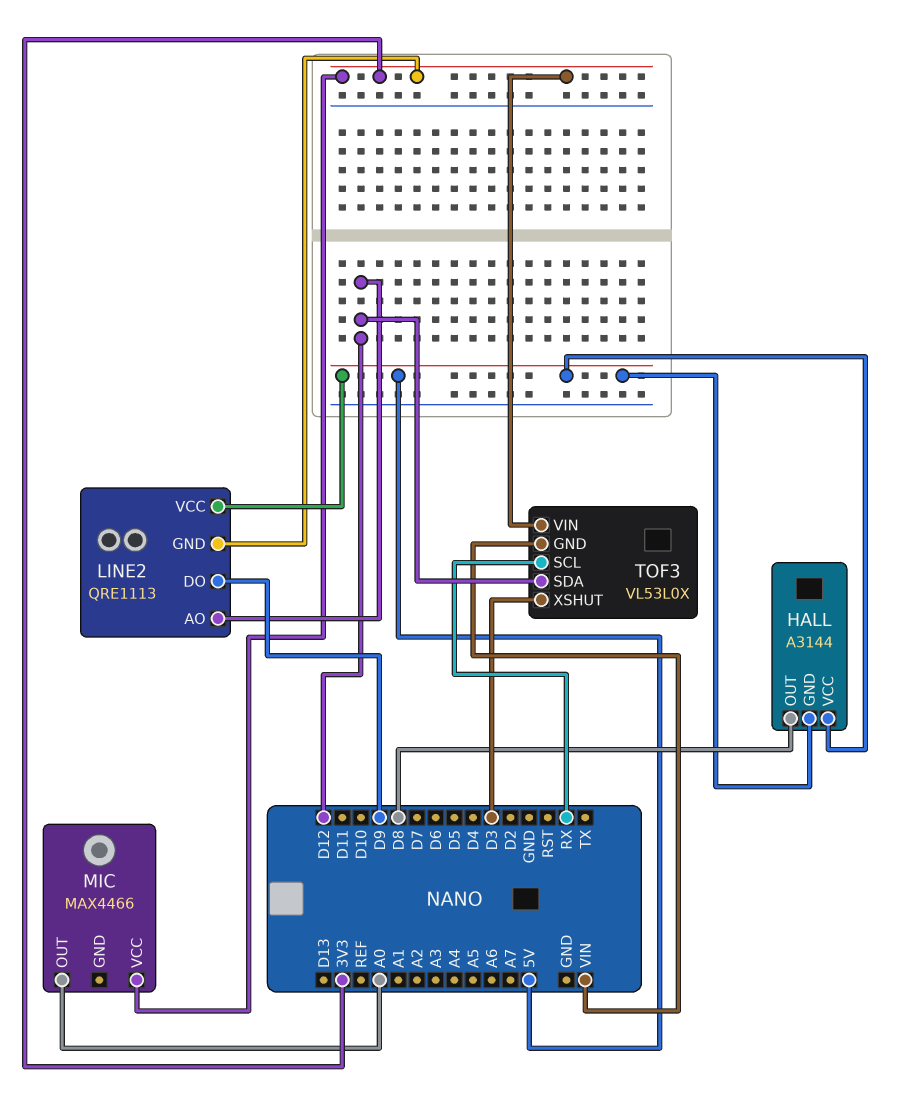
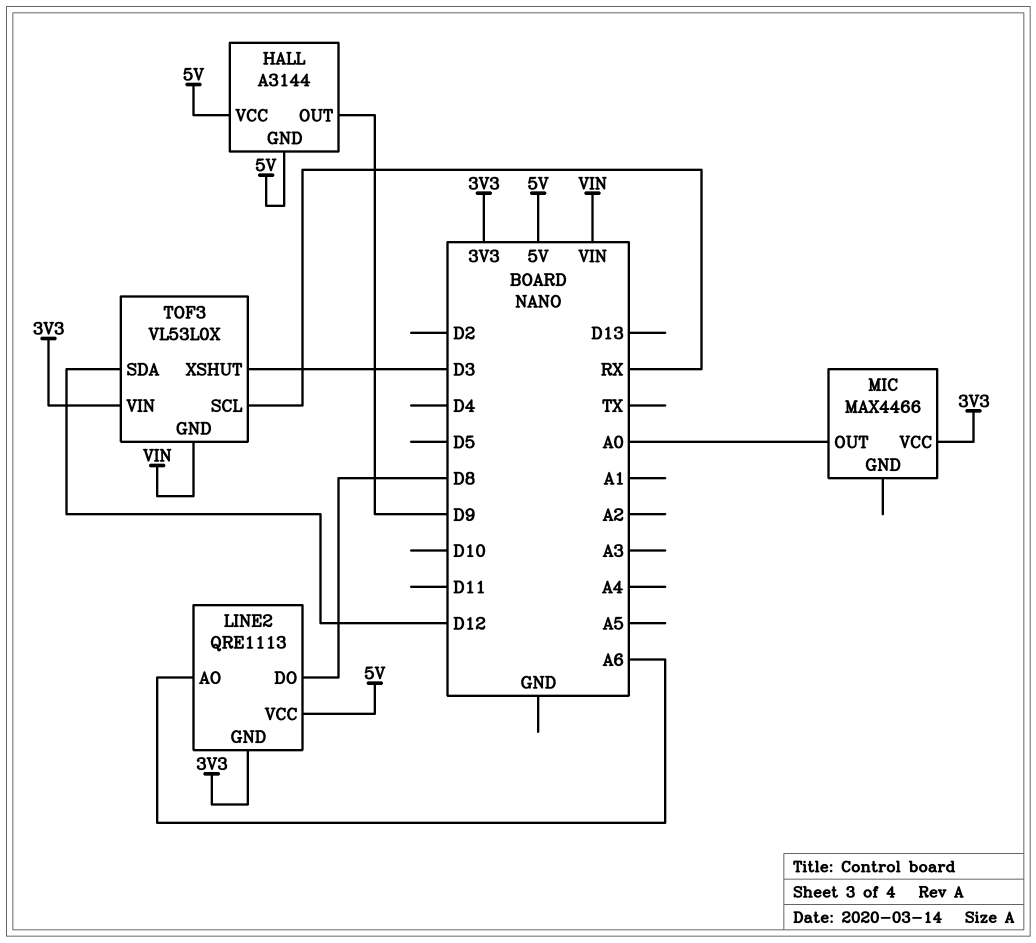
HALL pin OUT: D8 -> D9
LINE2 pin AO: D12 -> A6
LINE2 pin DO: D9 -> D8

